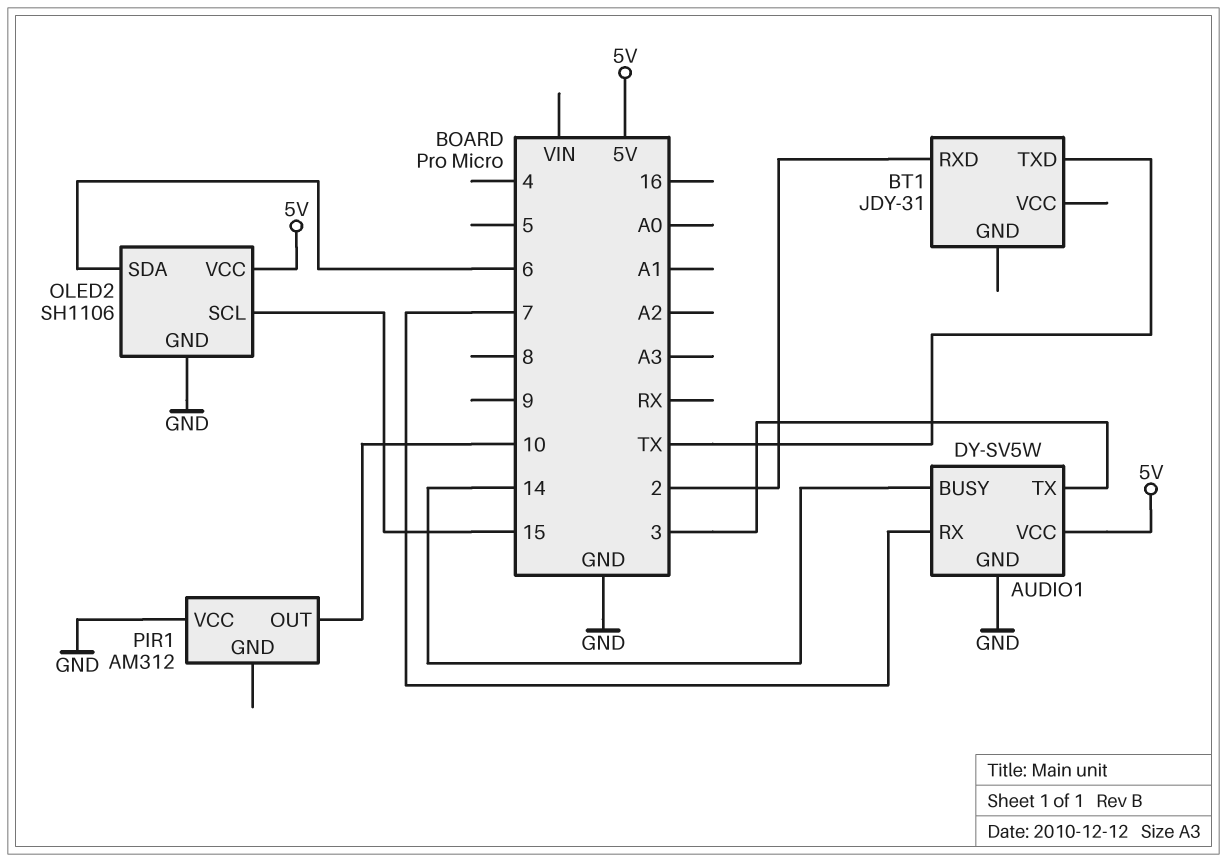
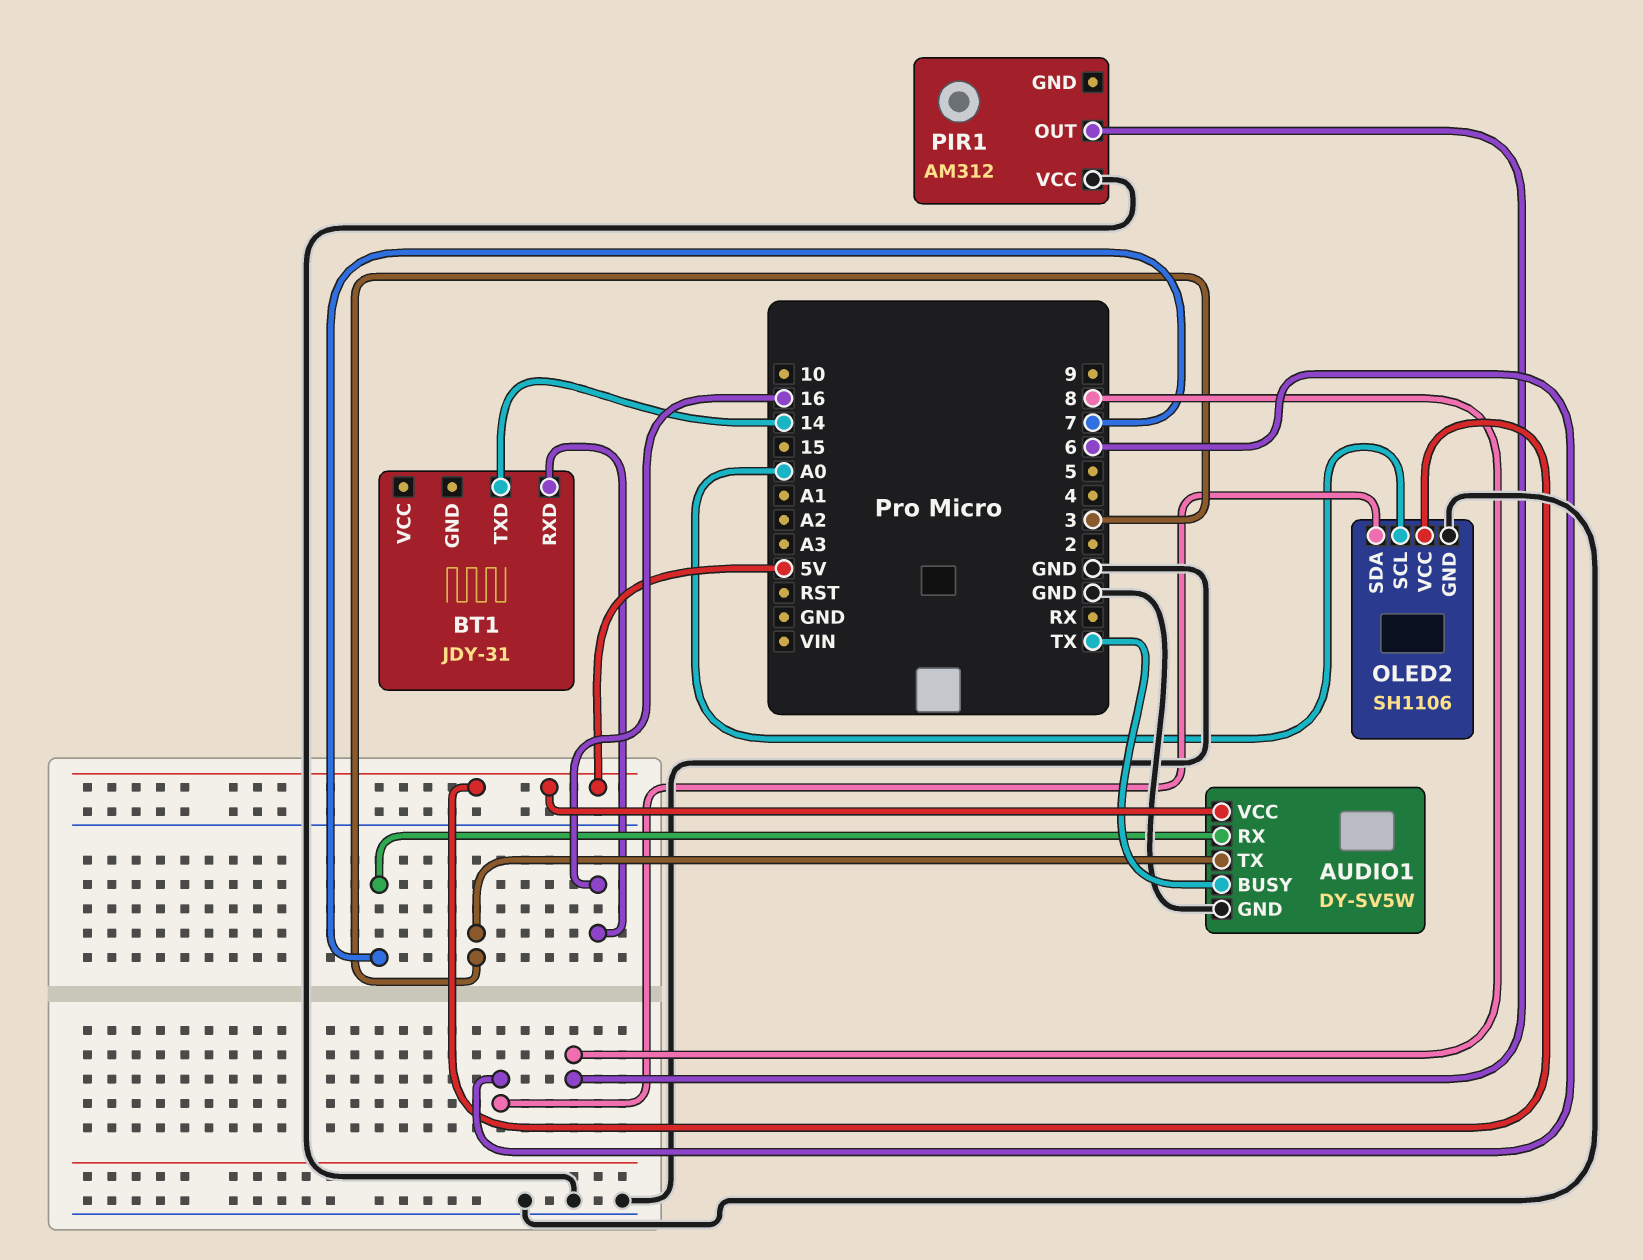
AUDIO1 pin BUSY: 14 -> TX
BT1 pin RXD: 2 -> 16
BT1 pin TXD: TX -> 14
OLED2 pin SCL: 15 -> A0
PIR1 pin OUT: 10 -> 8

